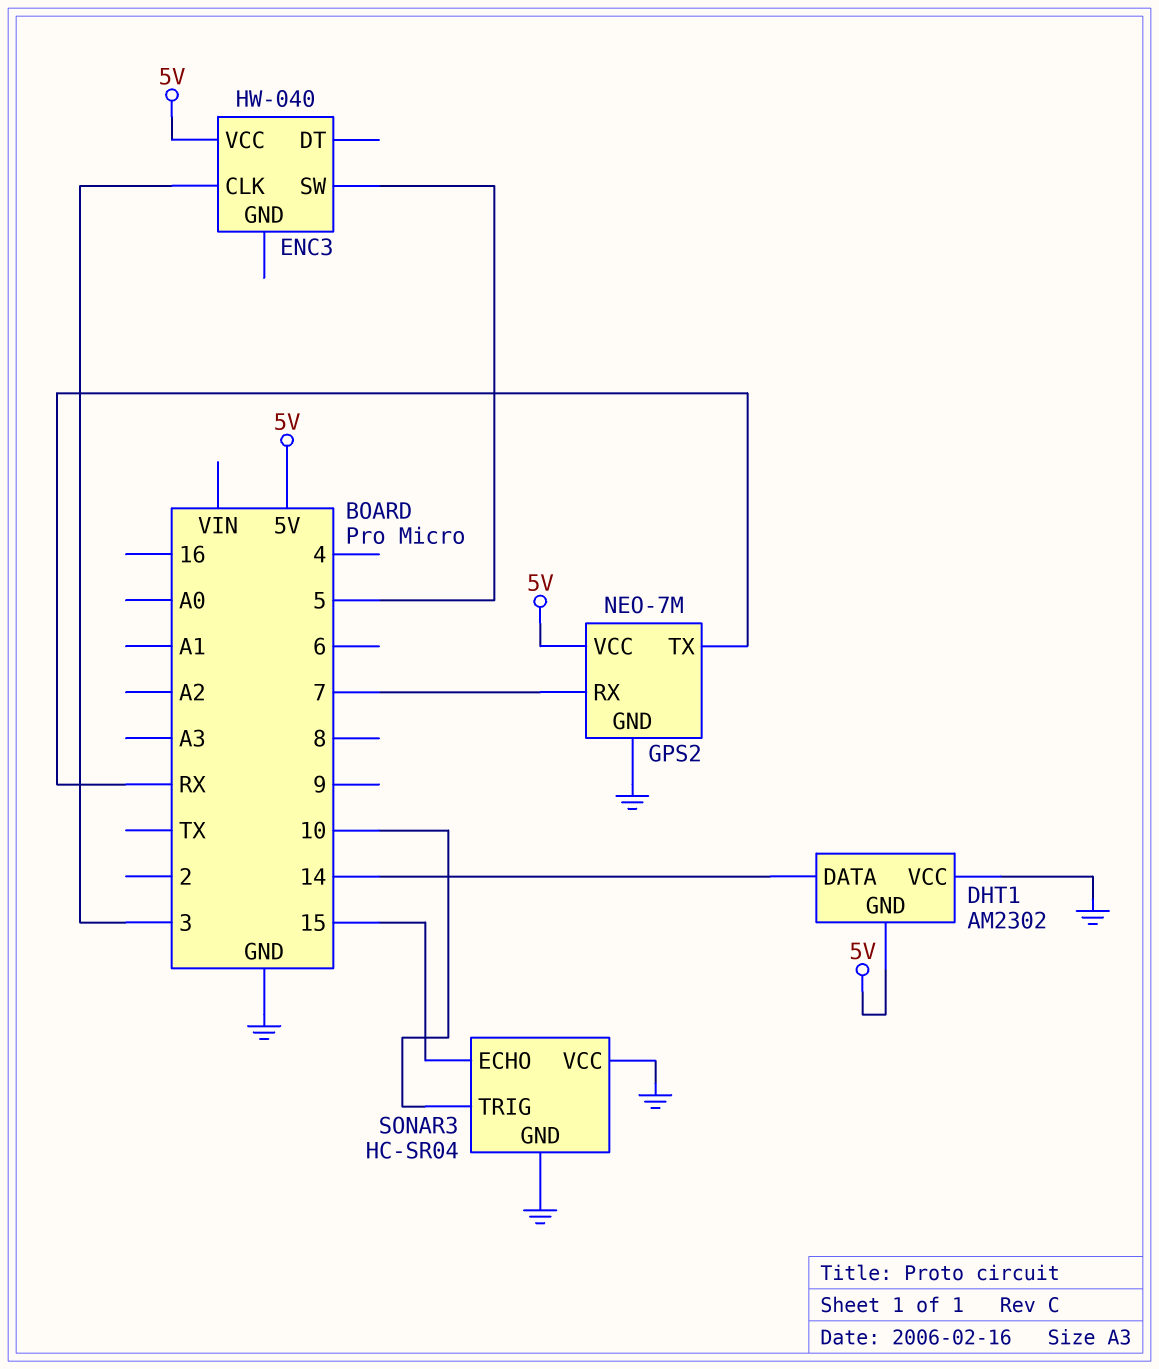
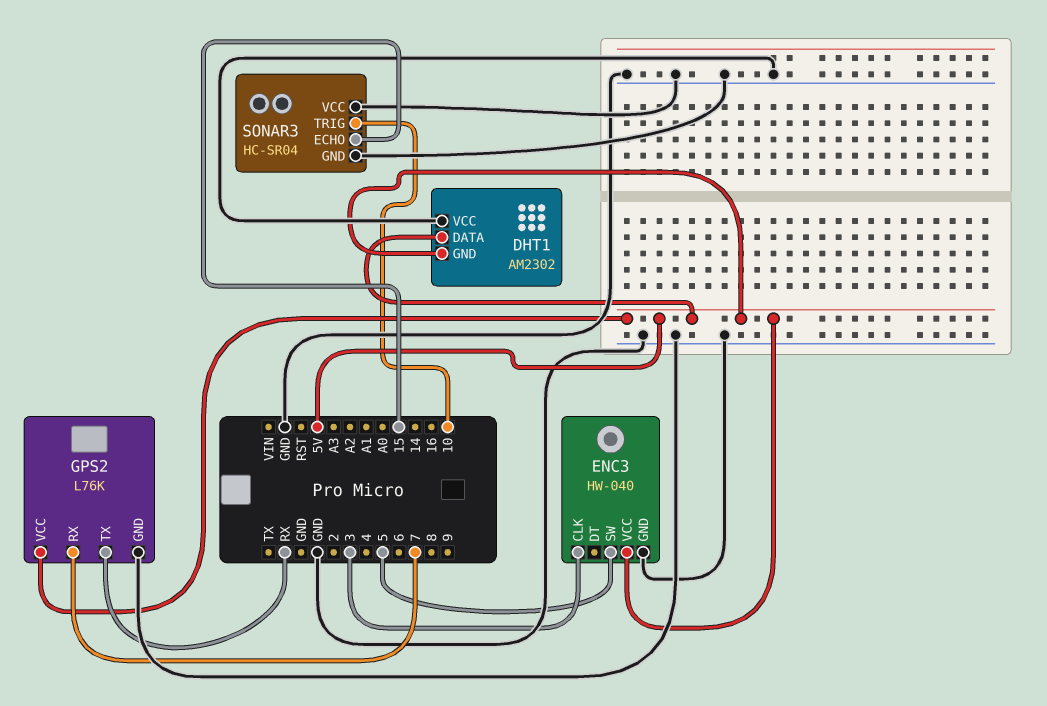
DHT1 pin DATA: 14 -> 5V
ENC3 pin GND: none -> GND
GPS2: NEO-7M -> L76K

